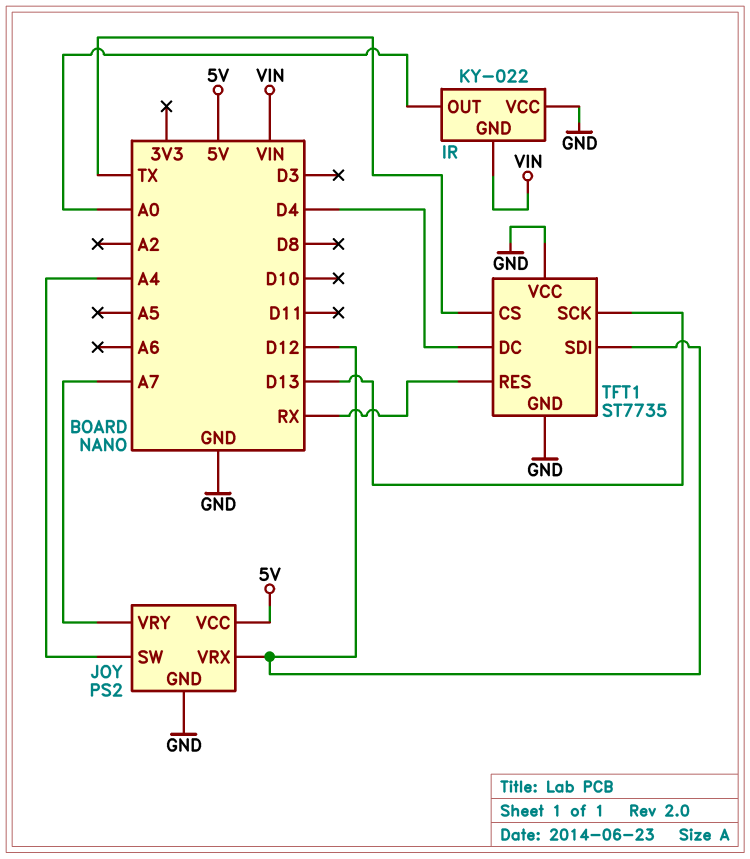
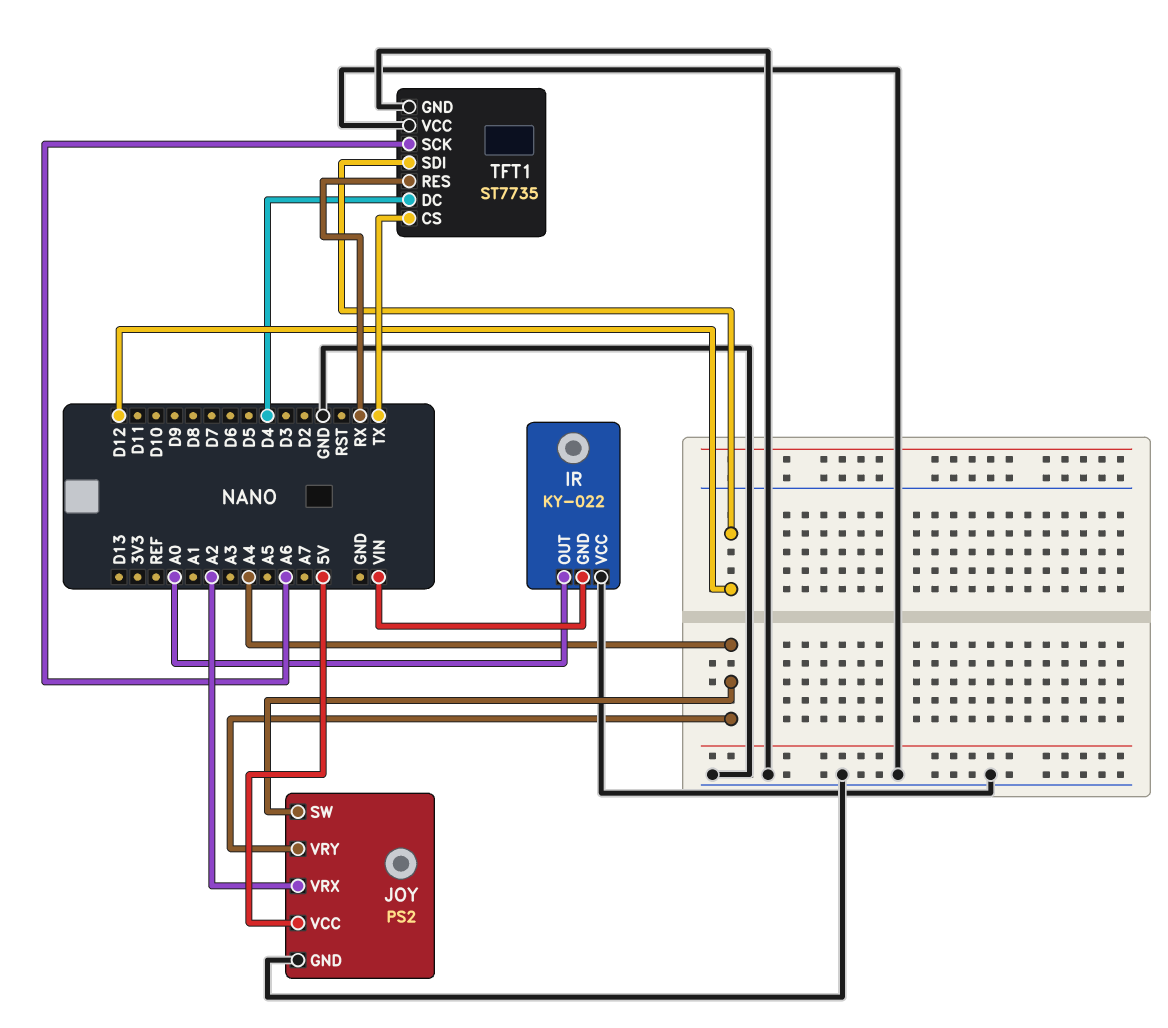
JOY pin VRX: D12 -> A2
JOY pin VRY: A7 -> A4
TFT1 pin SCK: D13 -> A6

